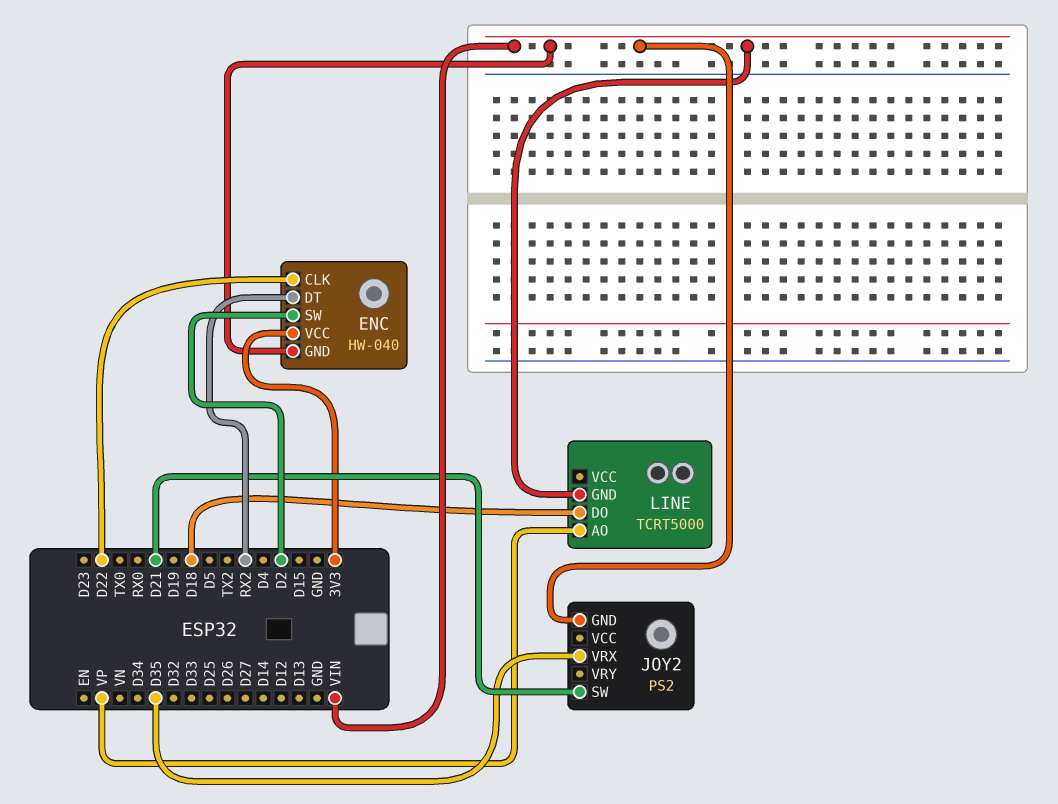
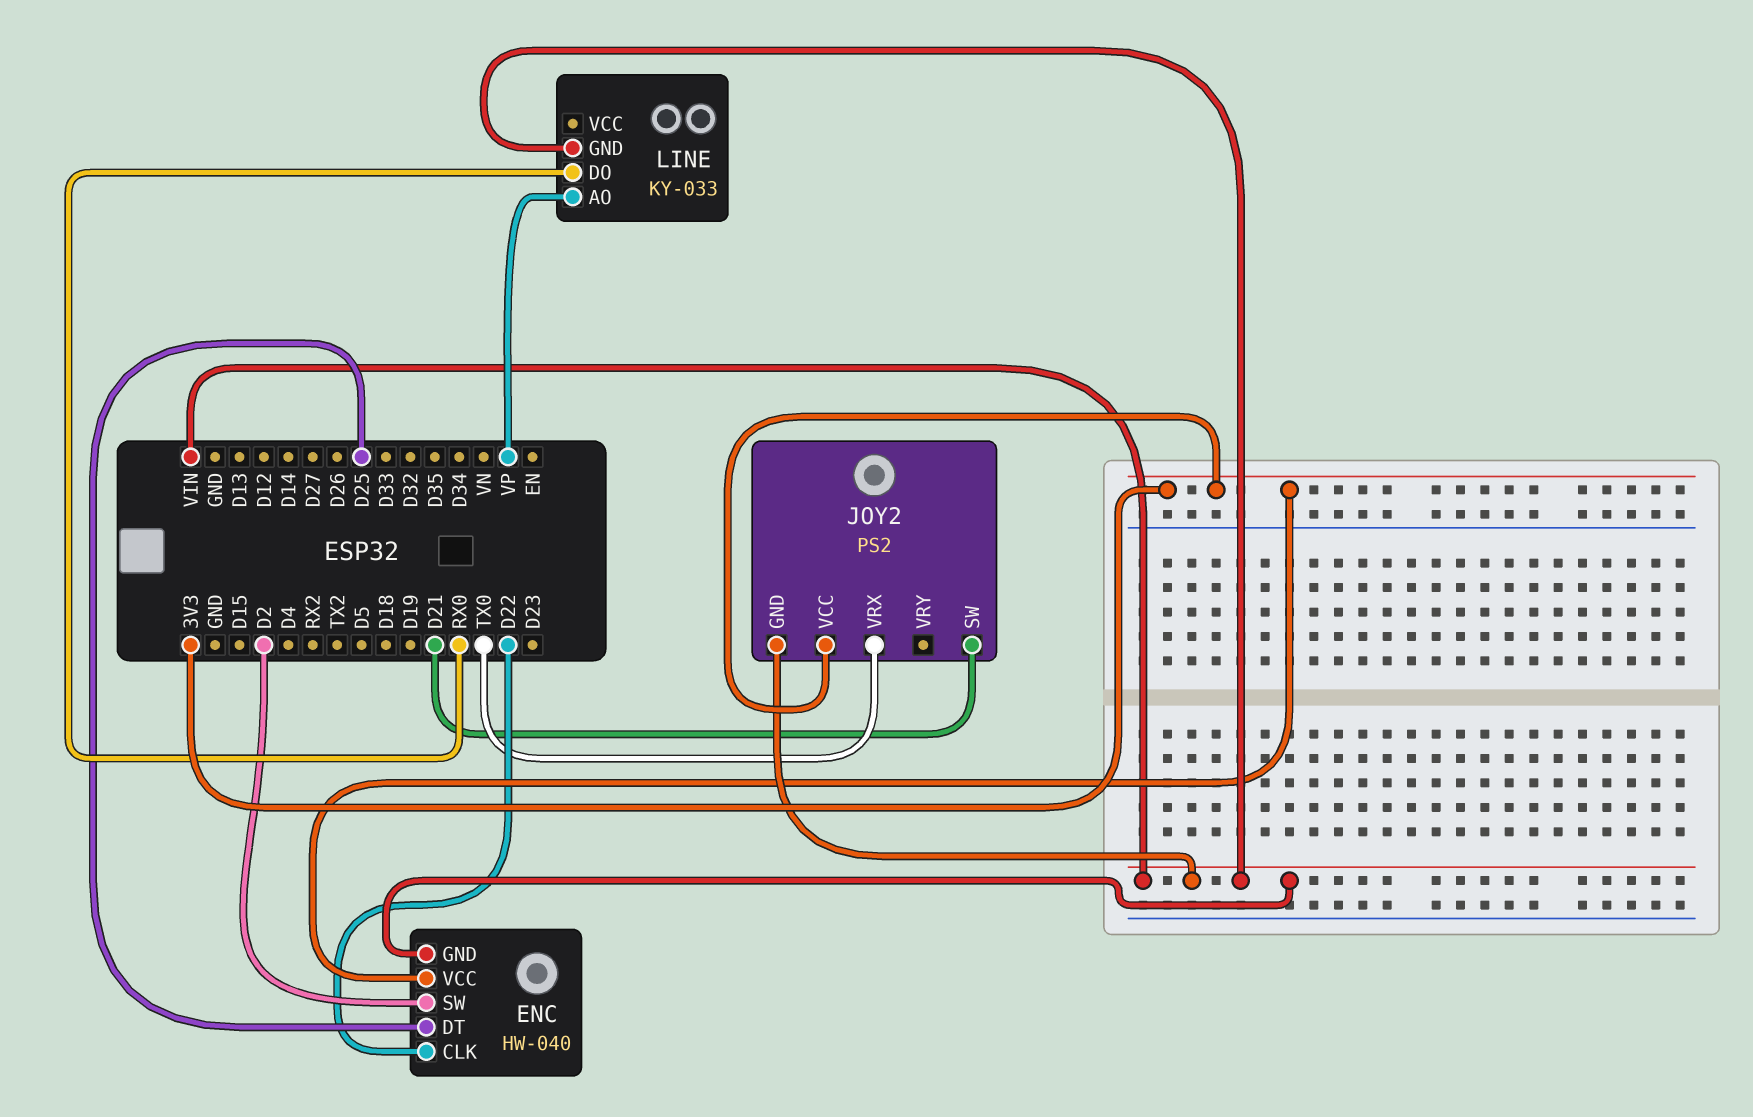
ENC pin DT: RX2 -> D25
JOY2 pin VCC: none -> 3V3
JOY2 pin VRX: D35 -> TX0
LINE: TCRT5000 -> KY-033
LINE pin DO: D18 -> RX0

